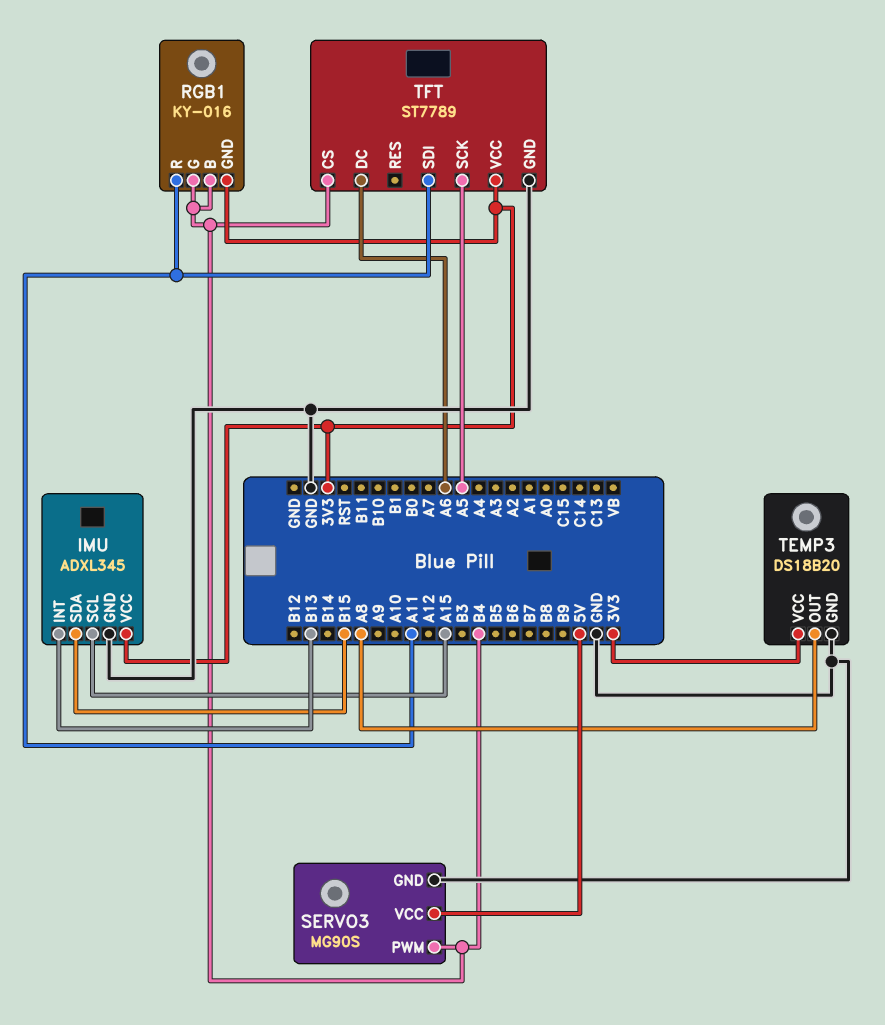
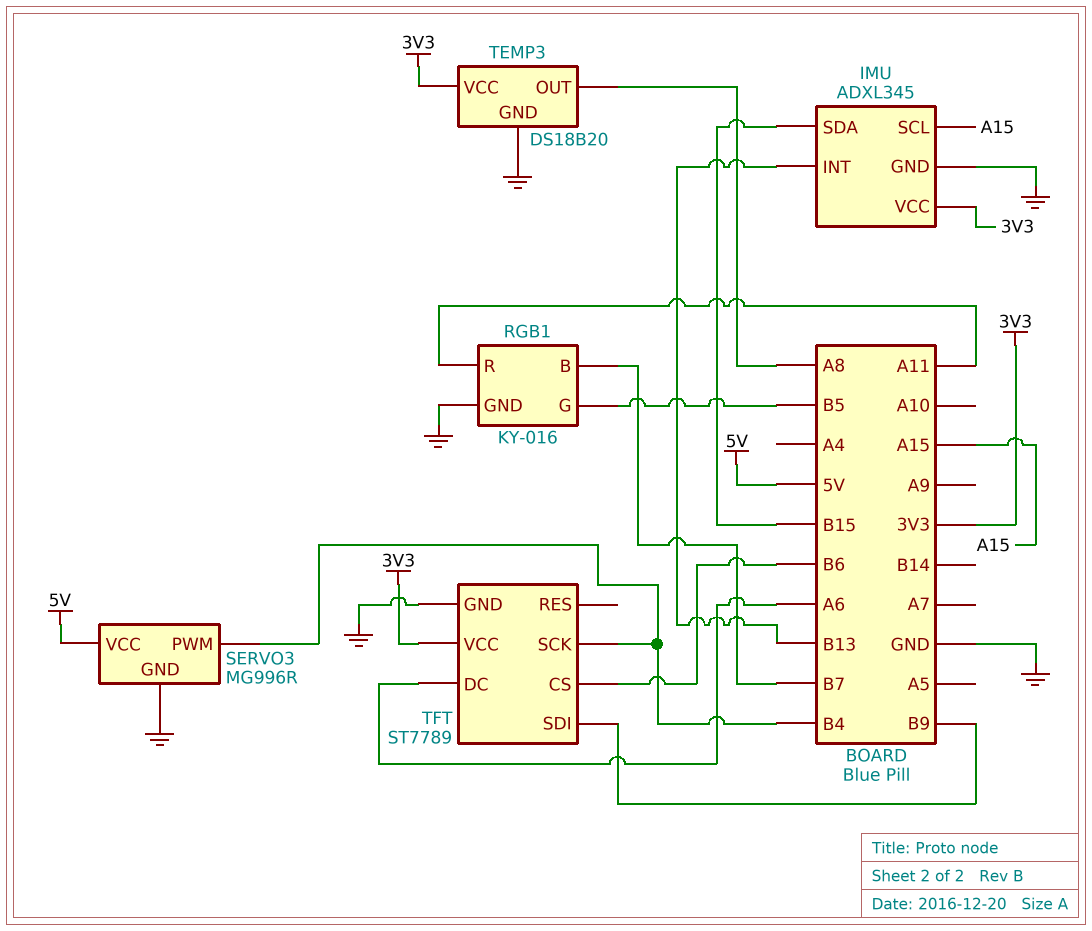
RGB1 pin B: B4 -> B7
RGB1 pin G: B4 -> B5
RGB1 pin GND: 3V3 -> GND
SERVO3: MG90S -> MG996R
TFT pin CS: B4 -> B6
TFT pin SCK: A5 -> B4
TFT pin SDI: A11 -> B9

